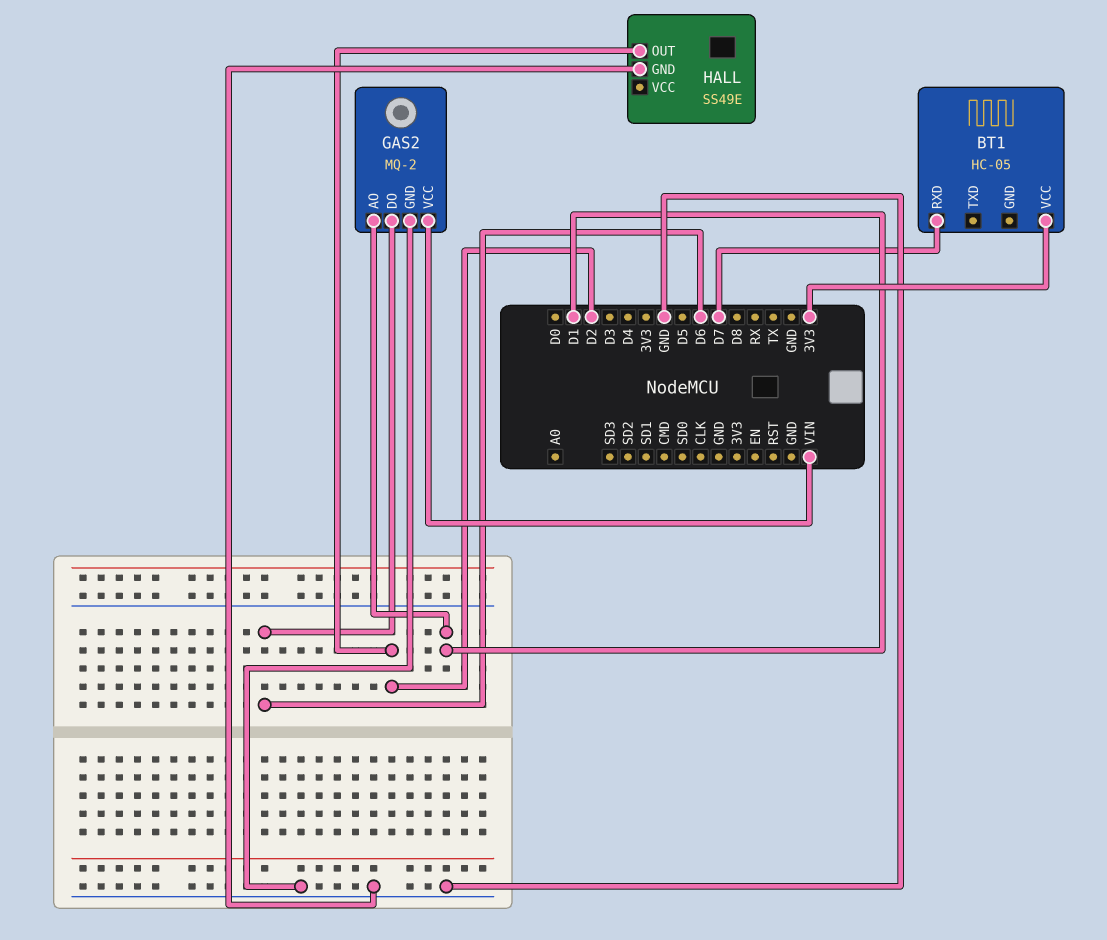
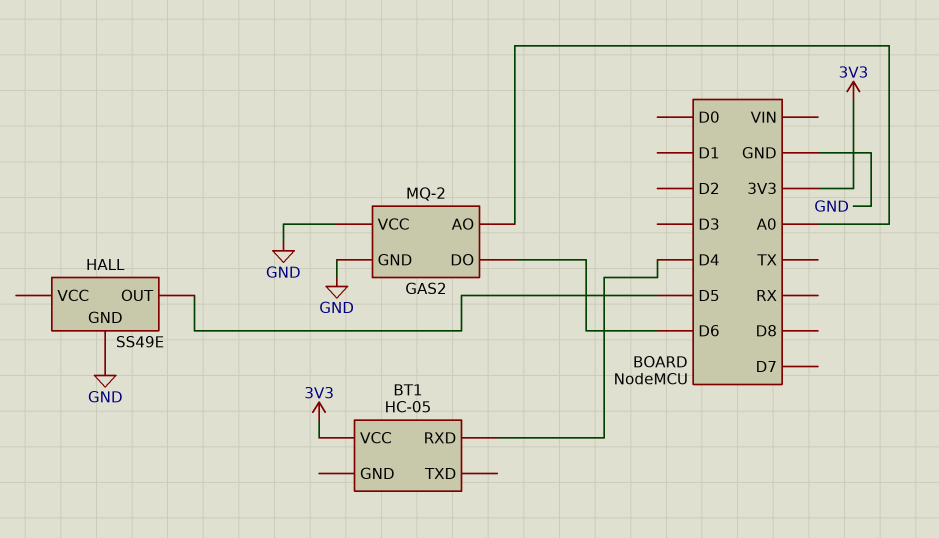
BT1 pin RXD: D7 -> D4
GAS2 pin AO: D1 -> A0
GAS2 pin VCC: VIN -> GND
HALL pin OUT: D2 -> D5

